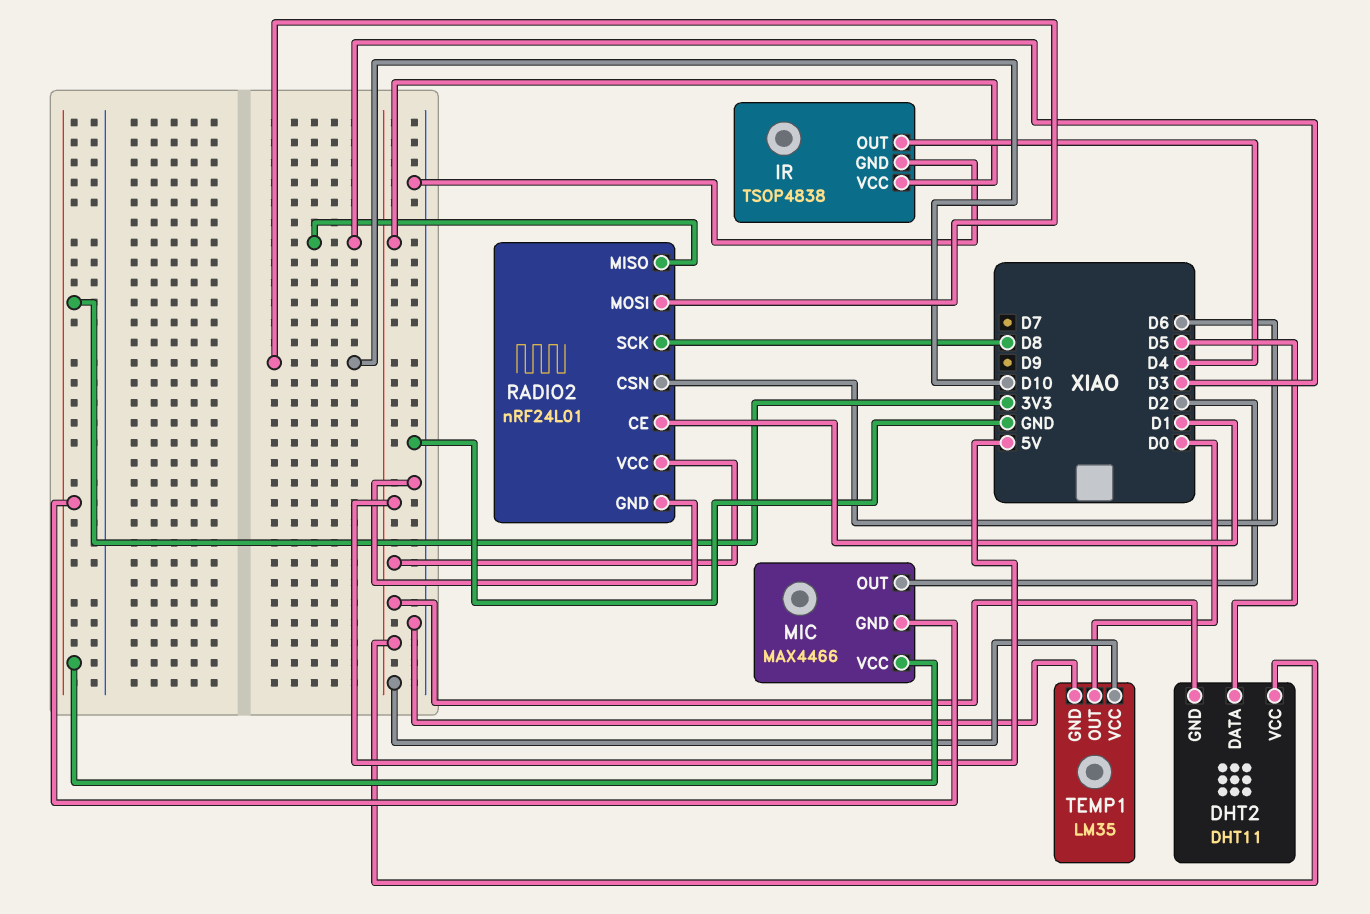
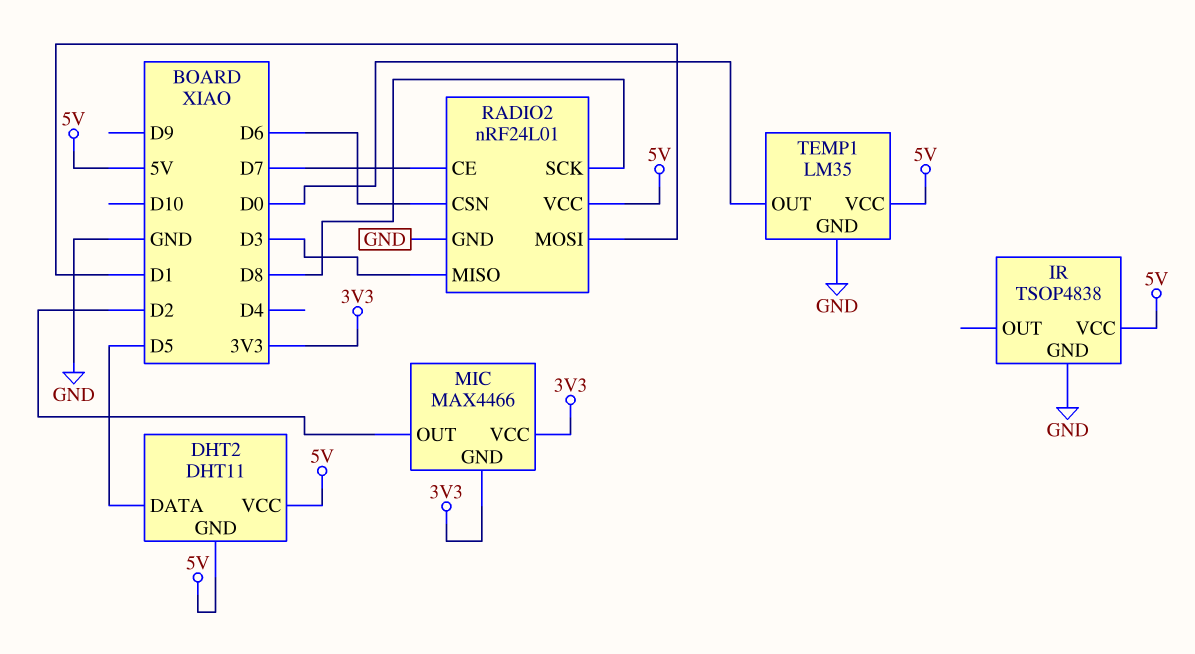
IR pin OUT: D4 -> none
RADIO2 pin CE: D1 -> D7
RADIO2 pin MOSI: D10 -> D1

